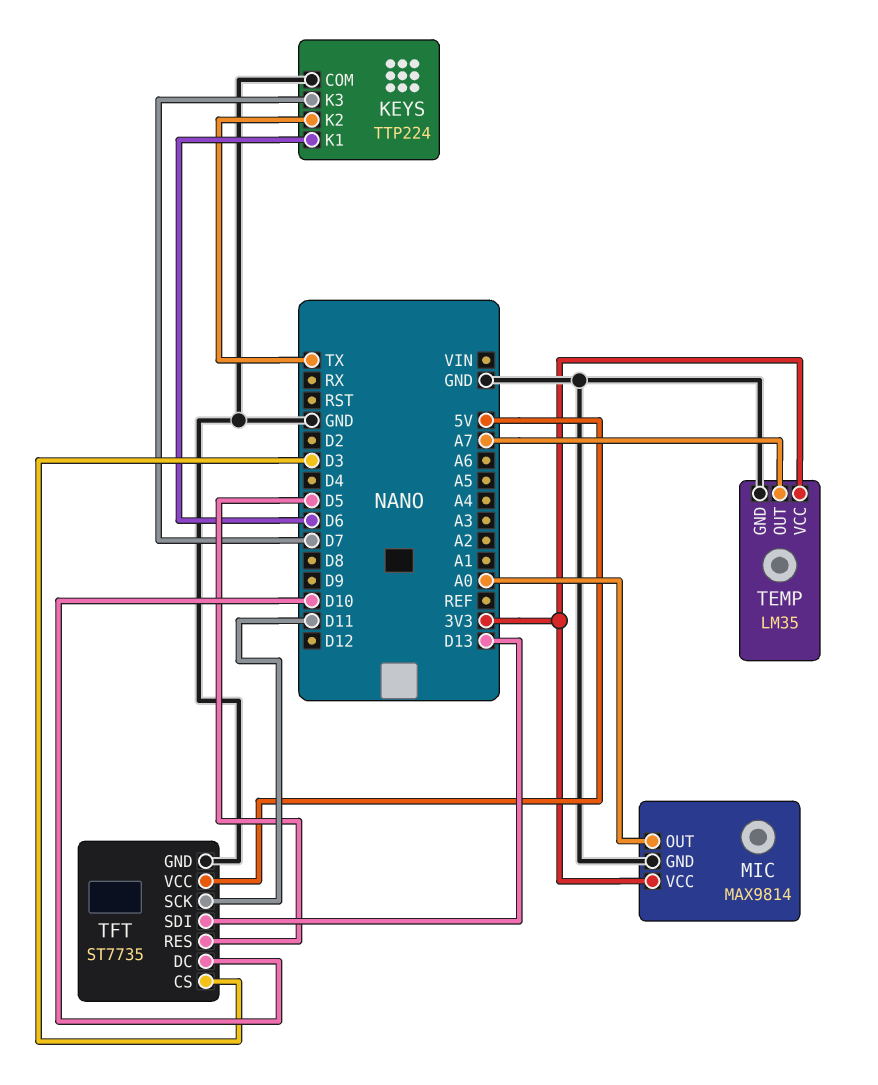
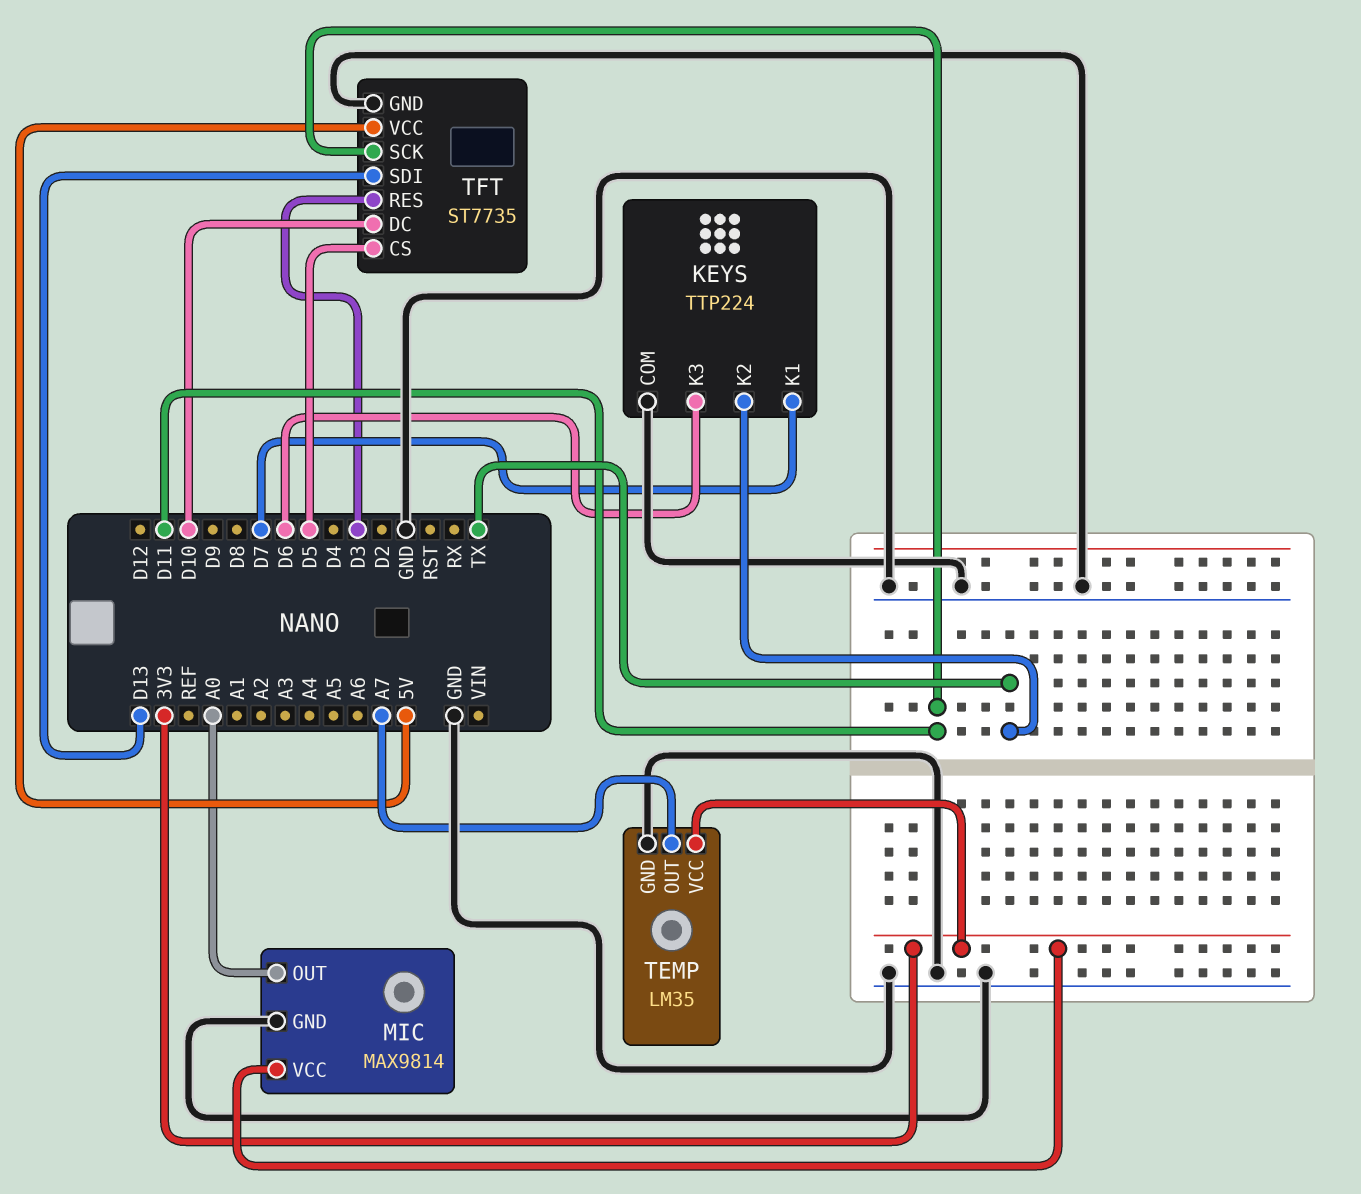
KEYS pin K1: D6 -> D7
KEYS pin K3: D7 -> D6
TFT pin CS: D3 -> D5
TFT pin RES: D5 -> D3

